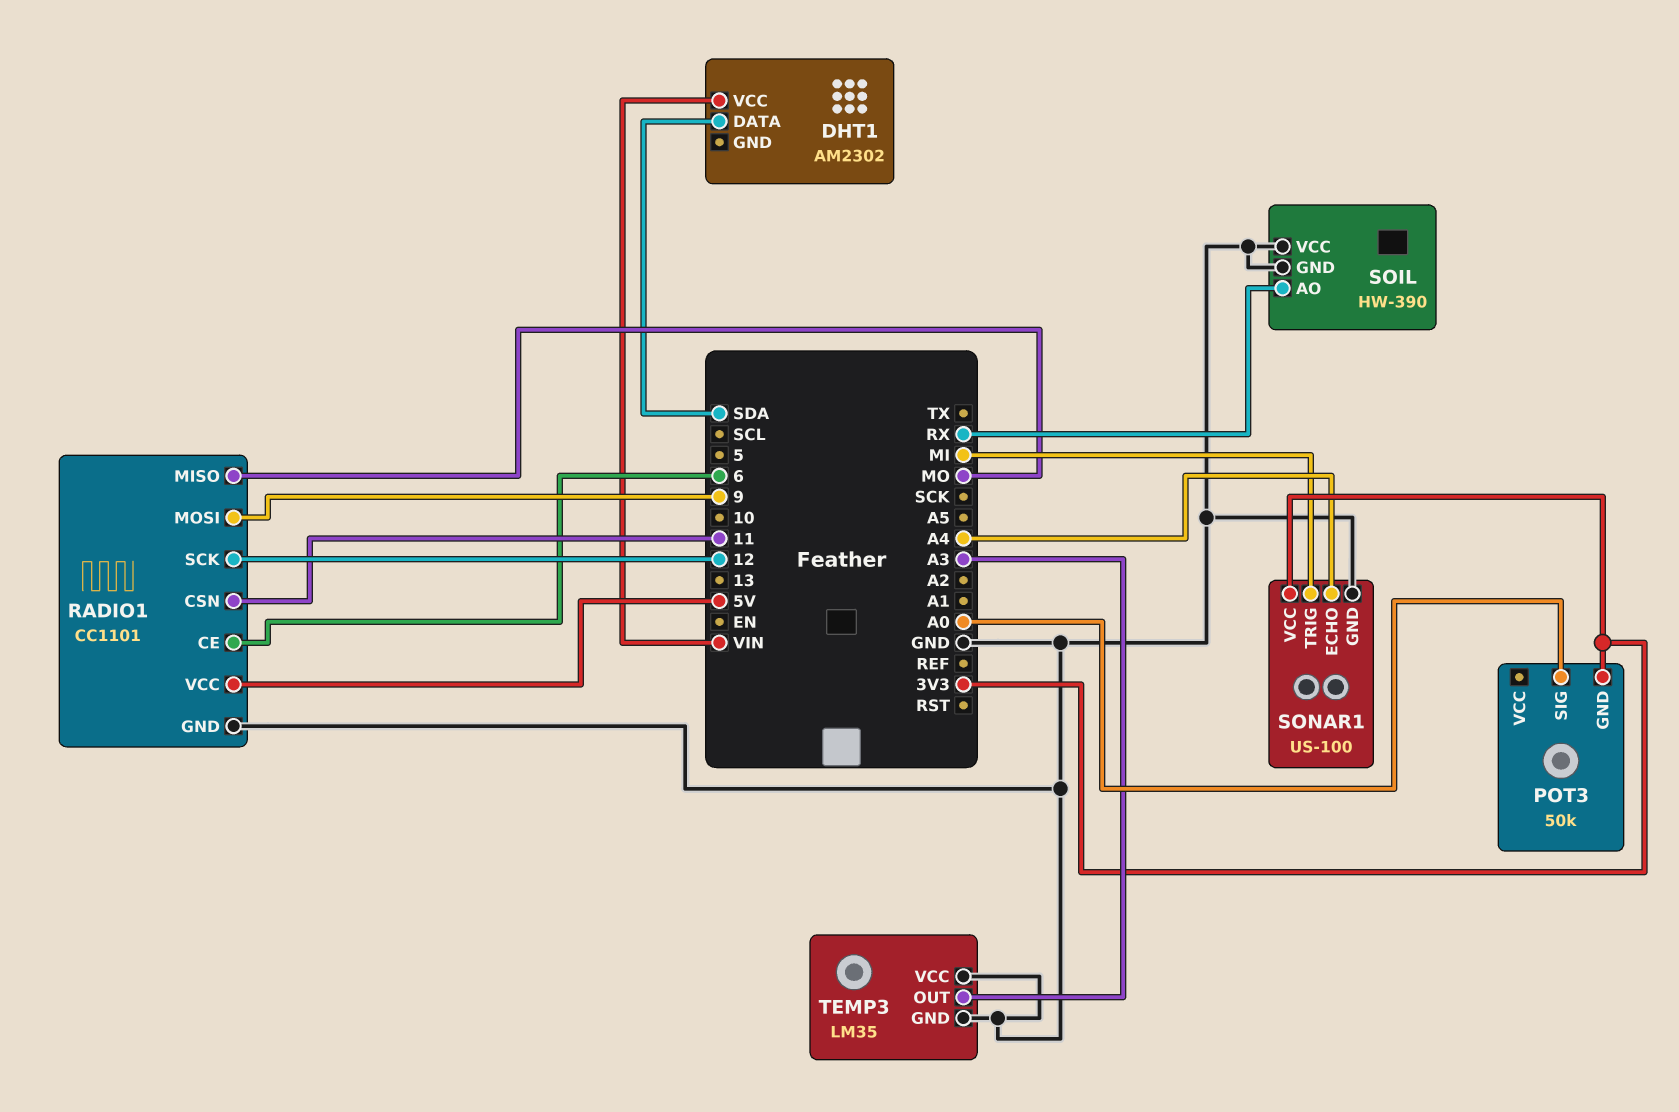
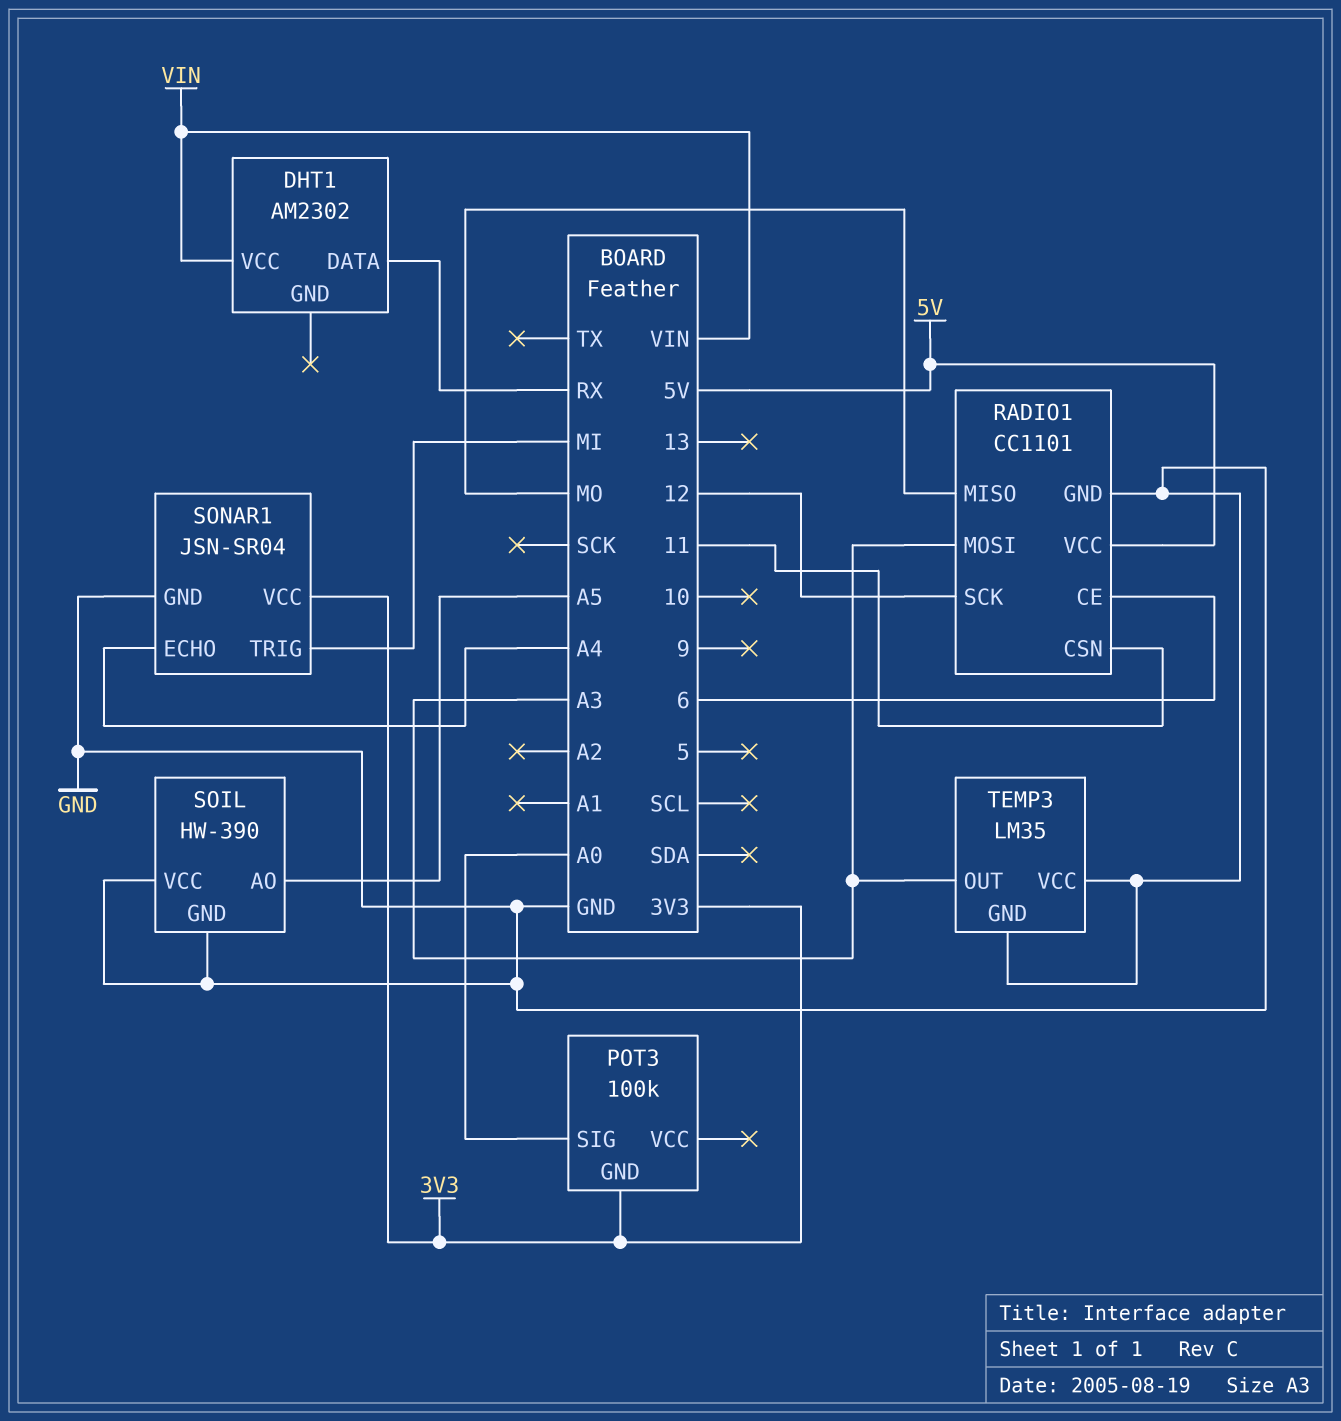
DHT1 pin DATA: SDA -> RX
POT3: 50k -> 100k
RADIO1 pin MOSI: 9 -> A3
SOIL pin AO: RX -> A5
SONAR1: US-100 -> JSN-SR04

